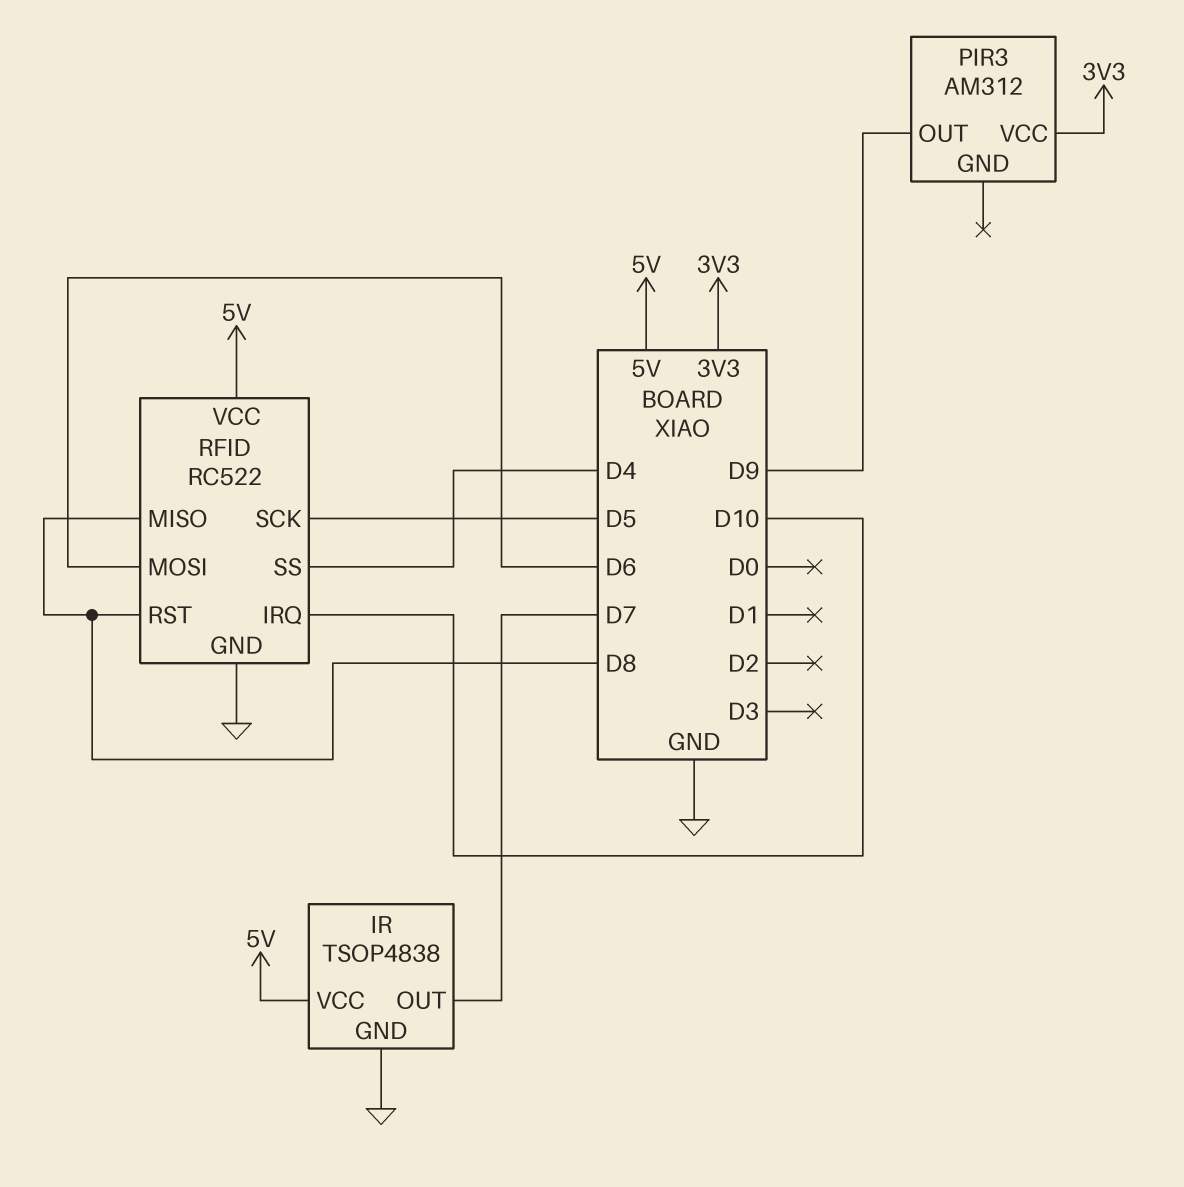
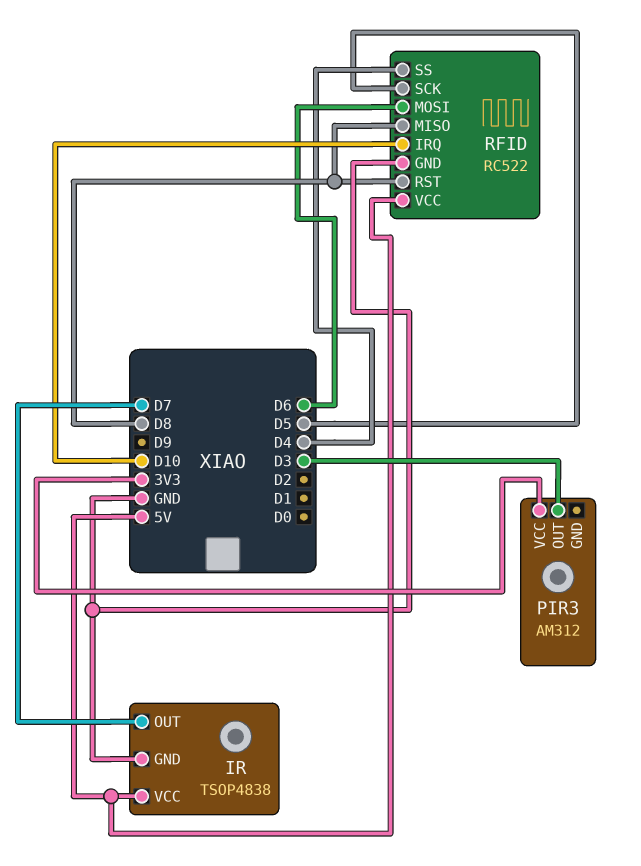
PIR3 pin OUT: D9 -> D3

